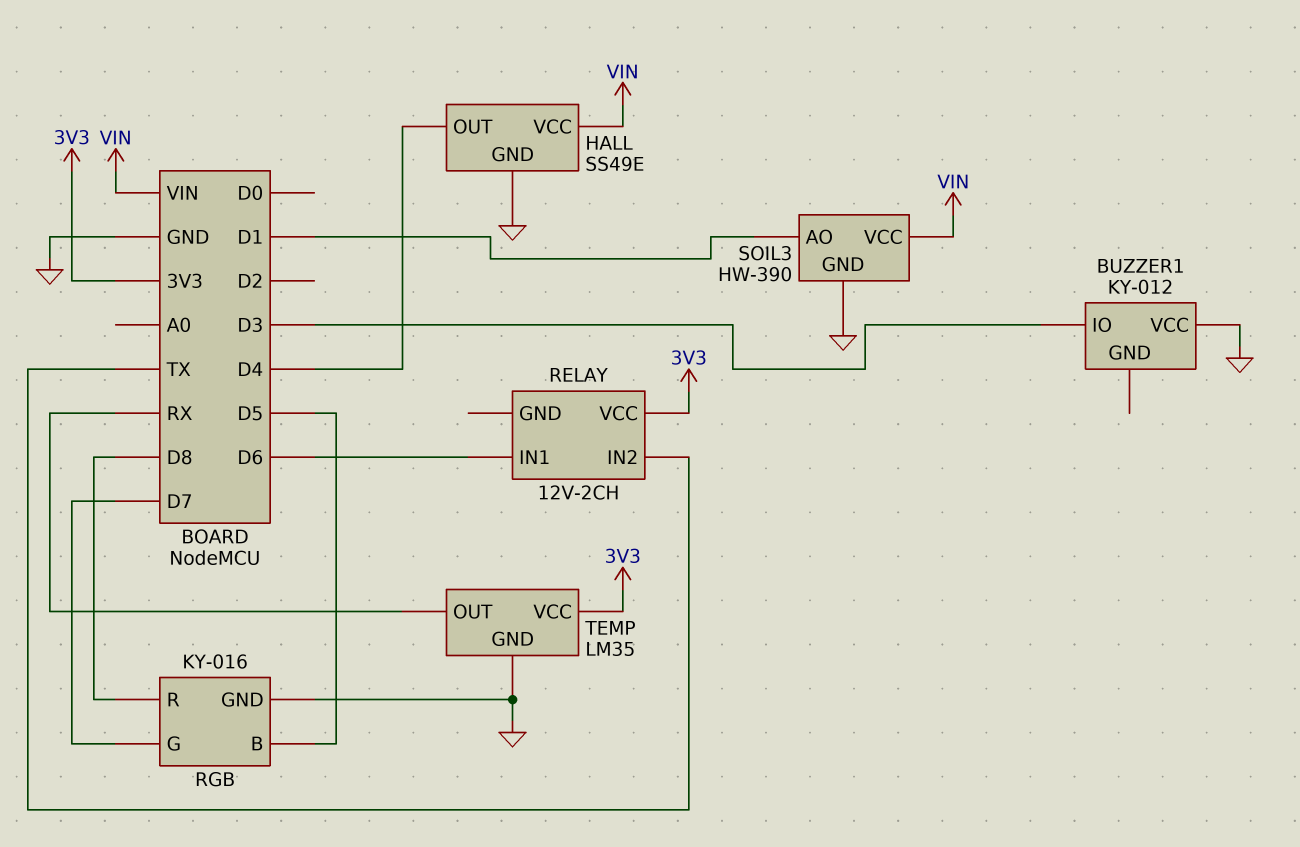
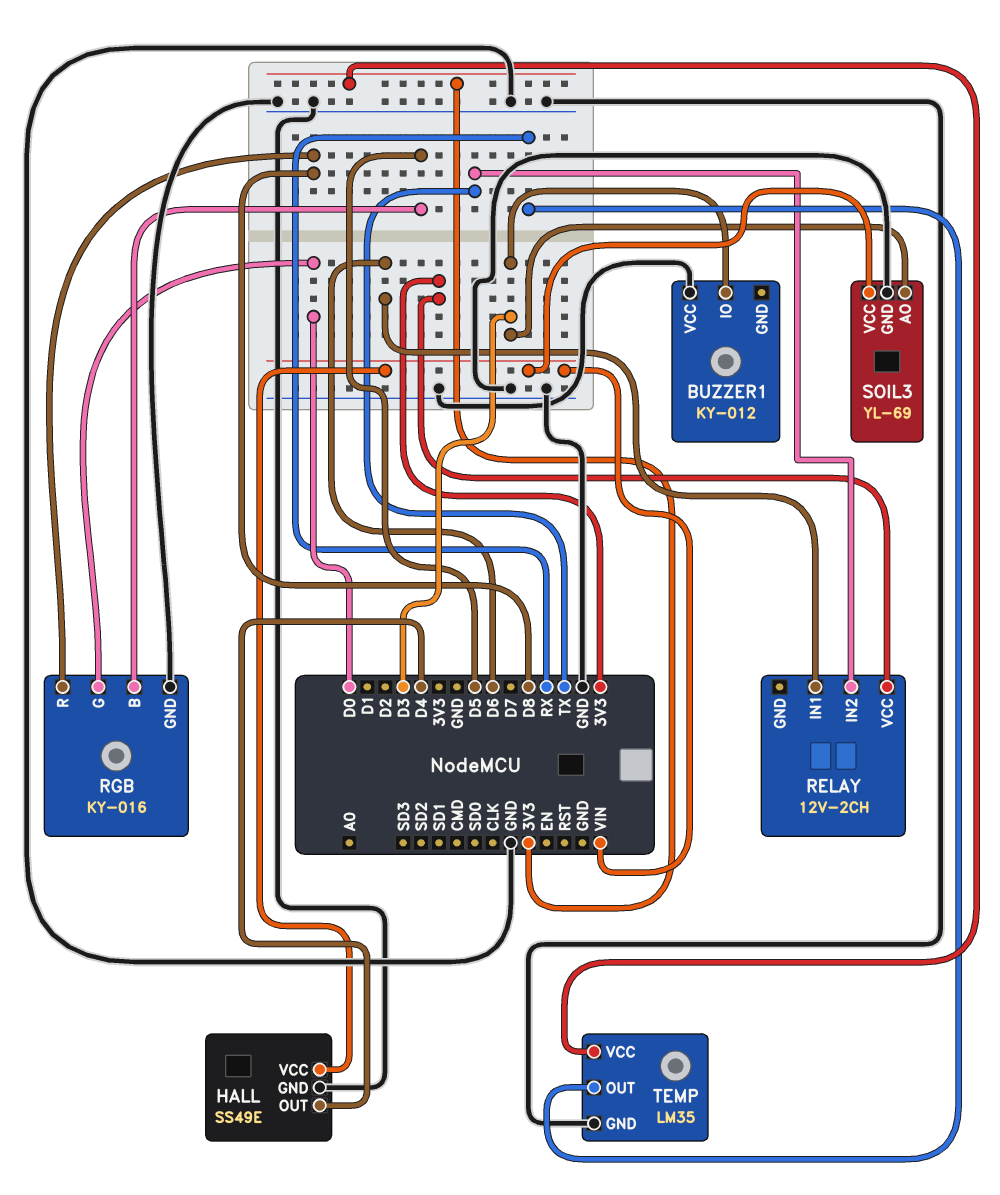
RGB pin G: D7 -> D0
SOIL3: HW-390 -> YL-69
SOIL3 pin AO: D1 -> D3

